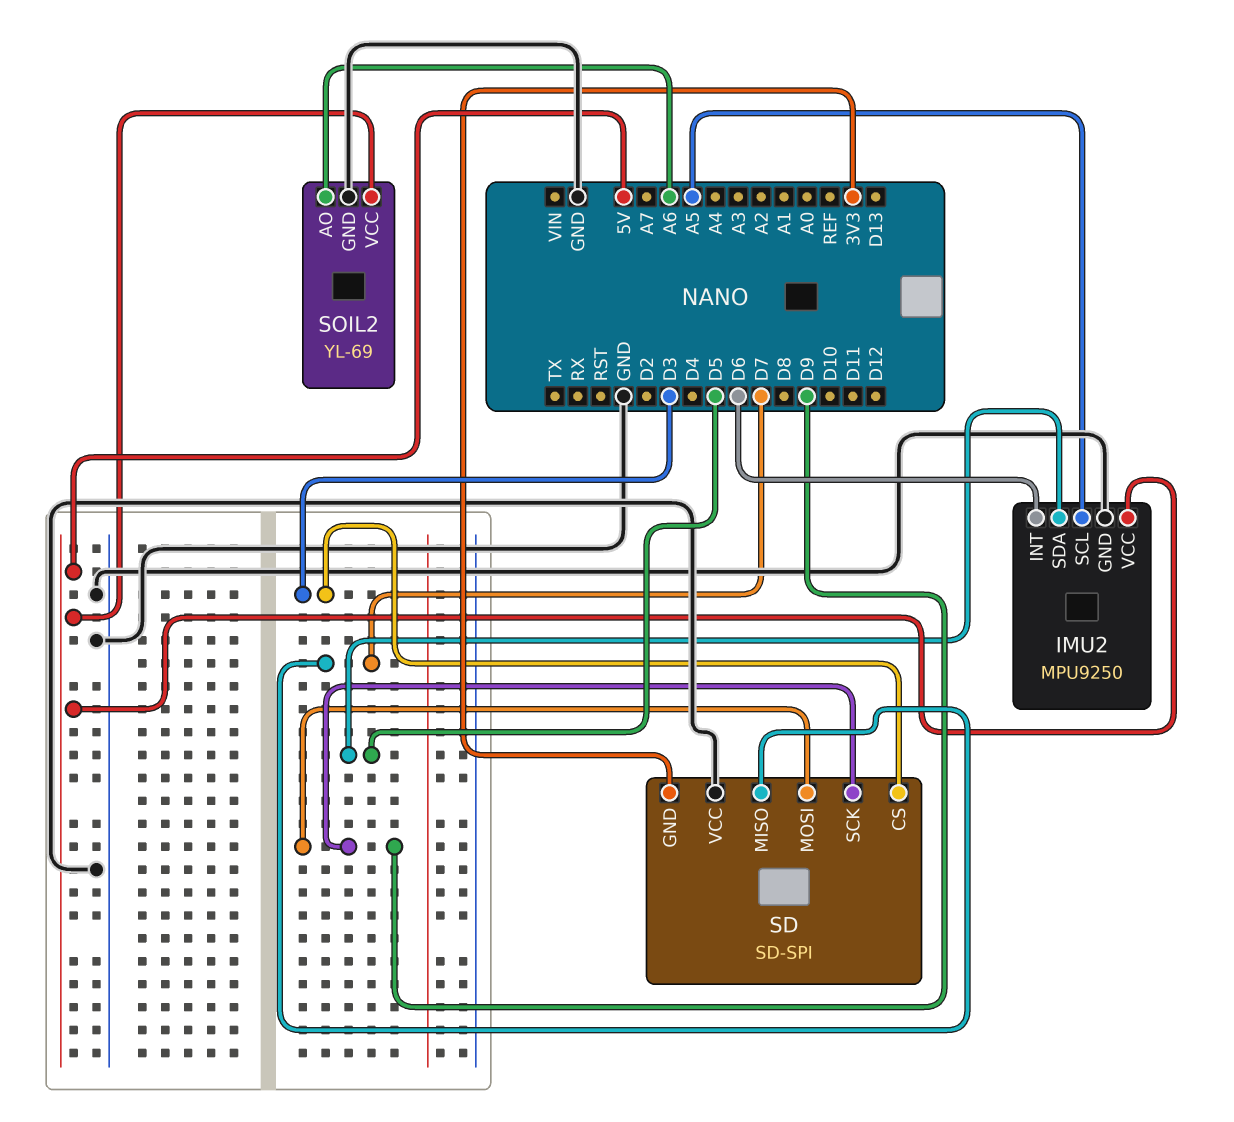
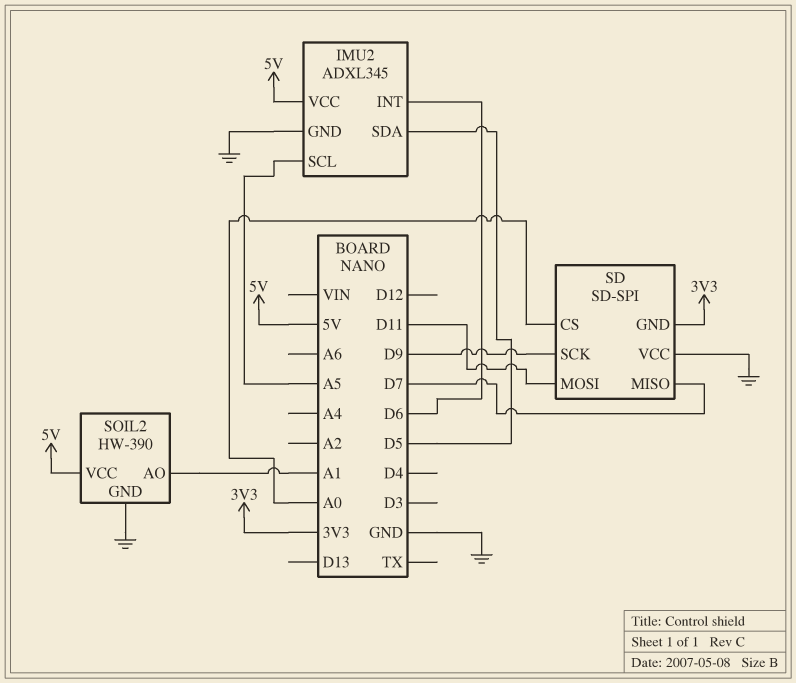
IMU2: MPU9250 -> ADXL345
SD pin CS: D3 -> A0
SD pin MOSI: D9 -> D11
SOIL2: YL-69 -> HW-390
SOIL2 pin AO: A6 -> A1

